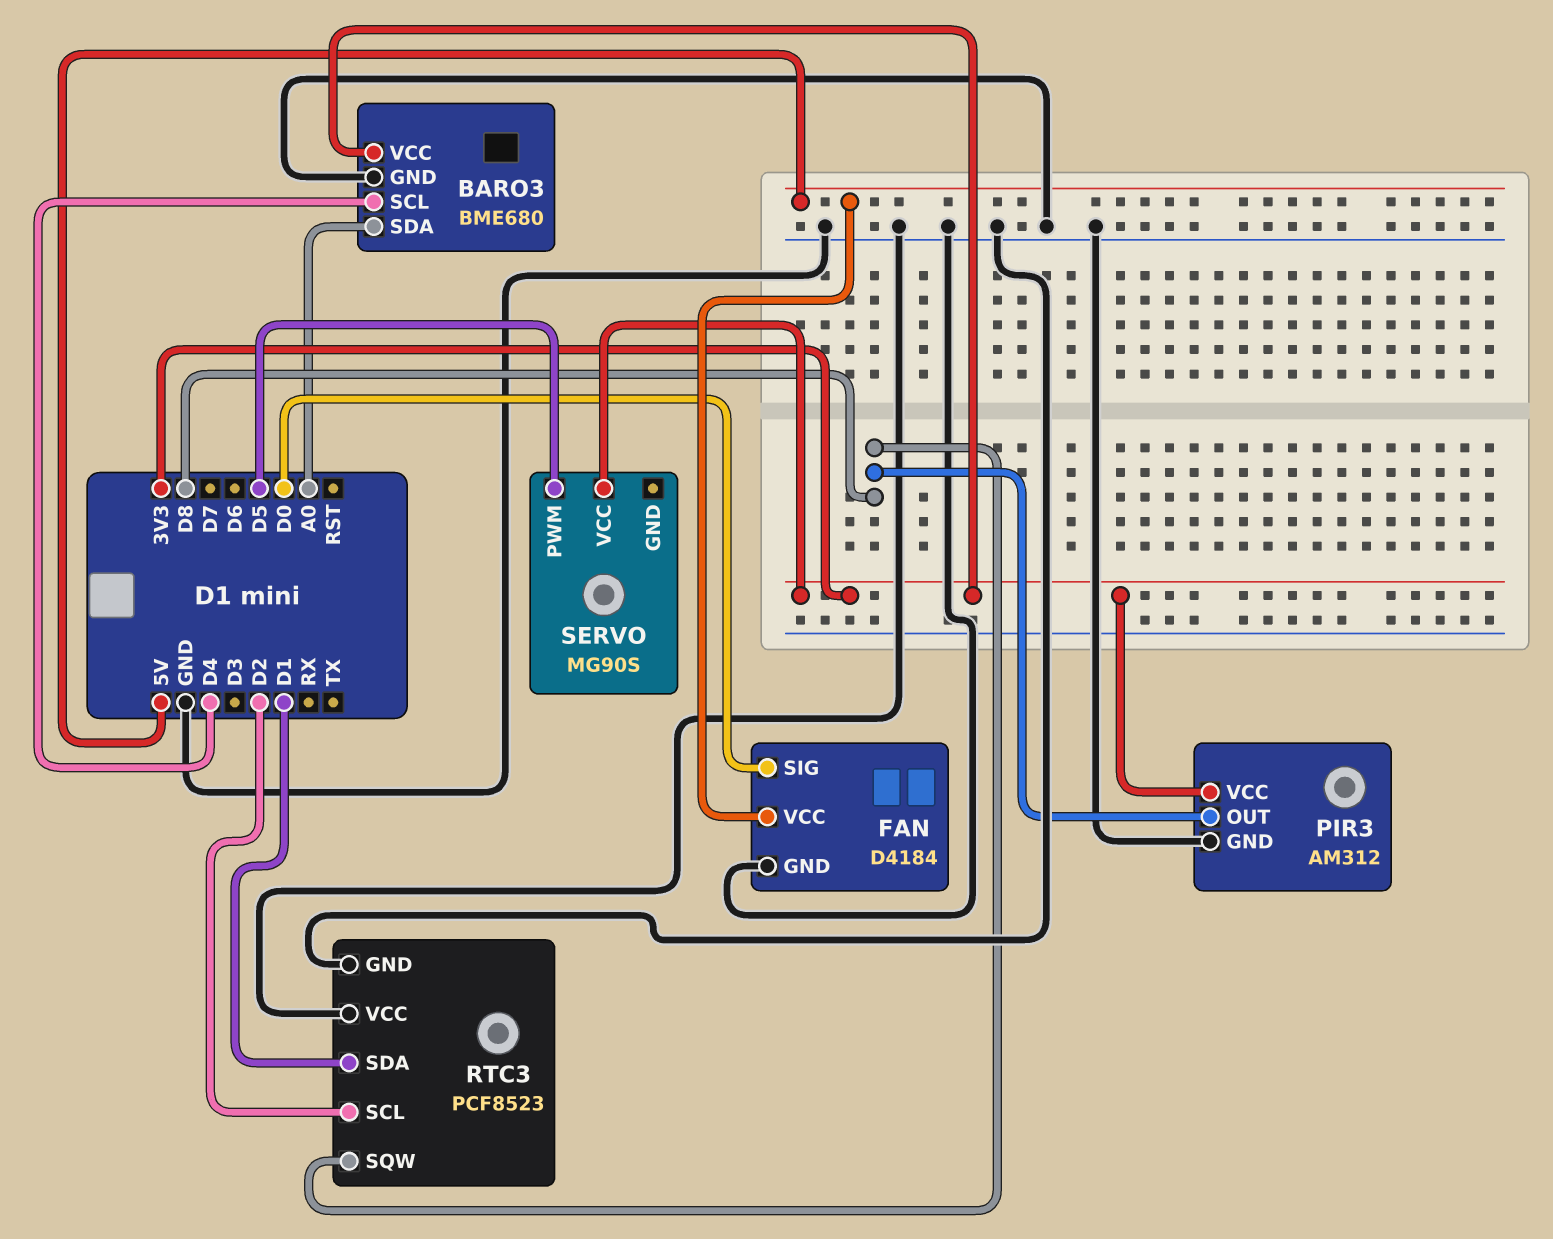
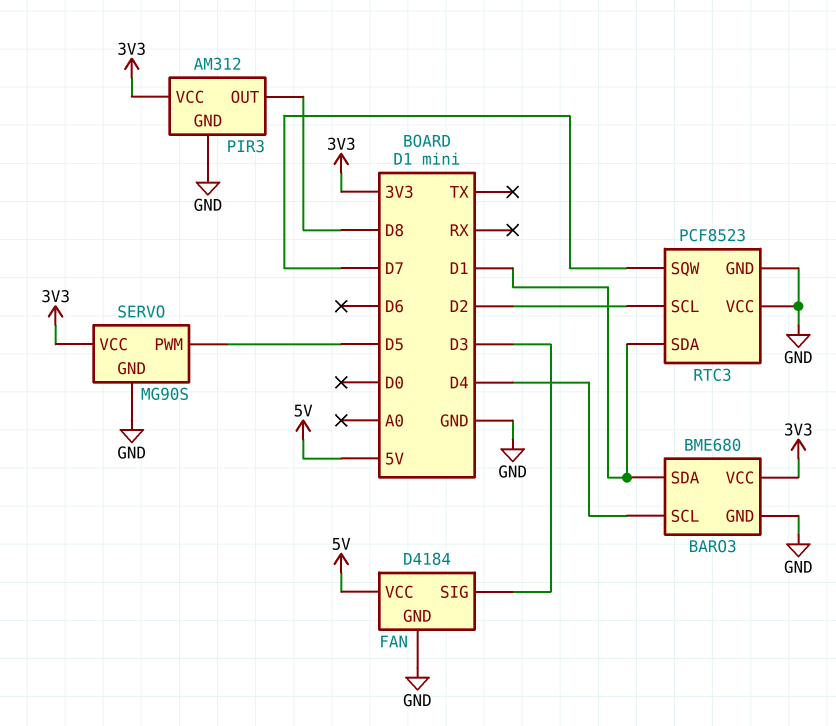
BARO3 pin SDA: A0 -> D1
FAN pin SIG: D0 -> D3
RTC3 pin SQW: D8 -> D7
SERVO pin GND: none -> GND

